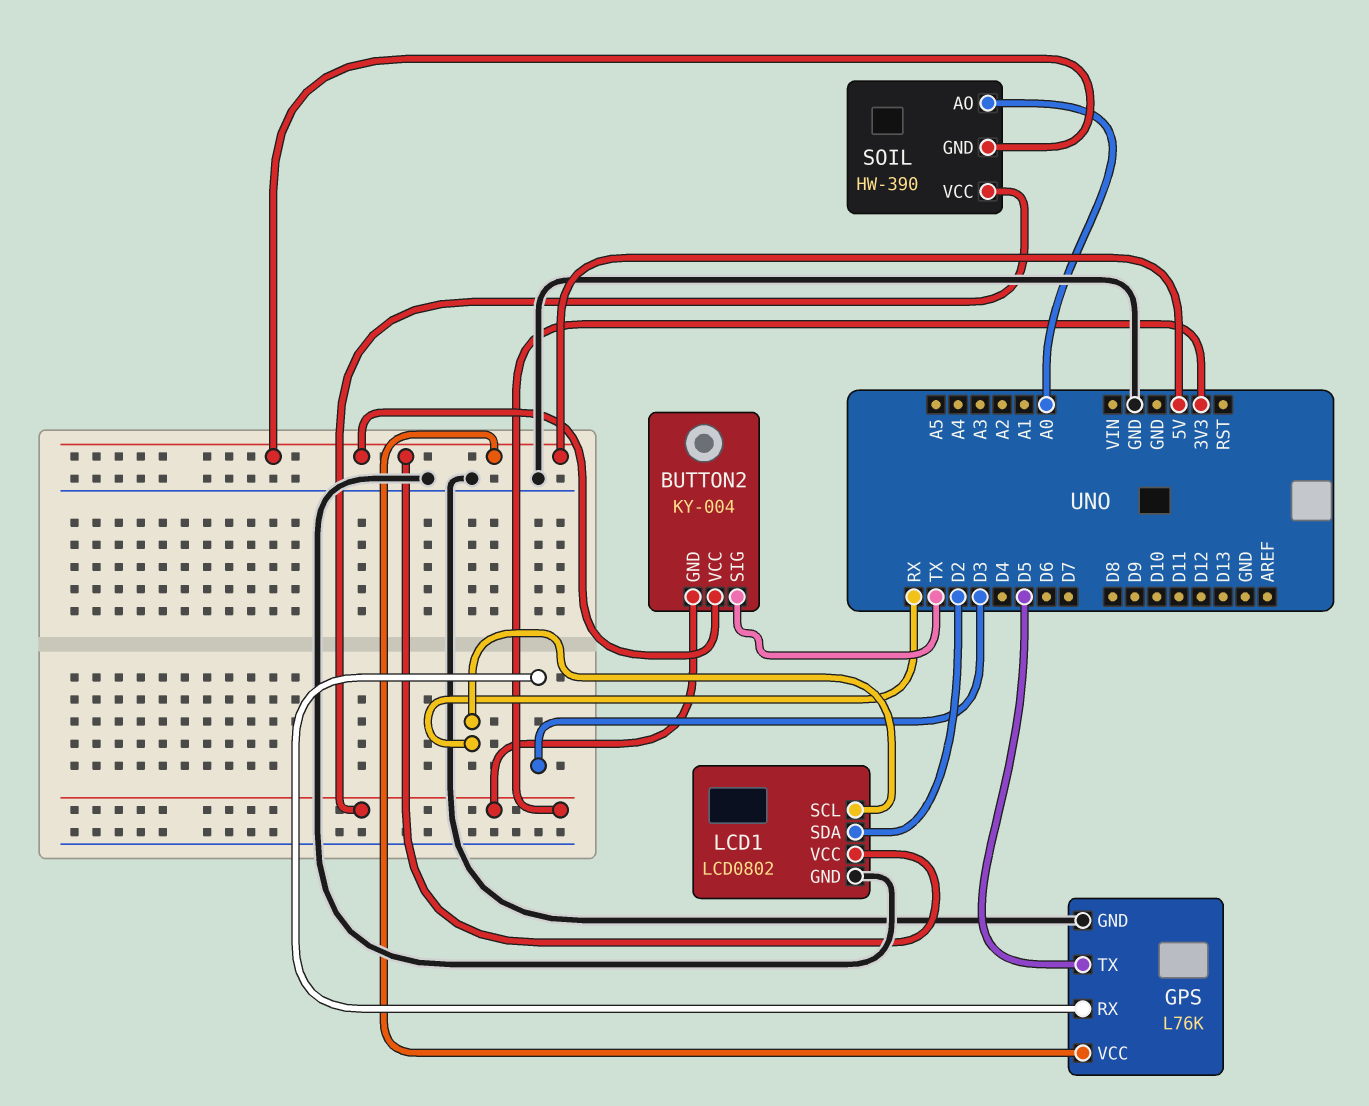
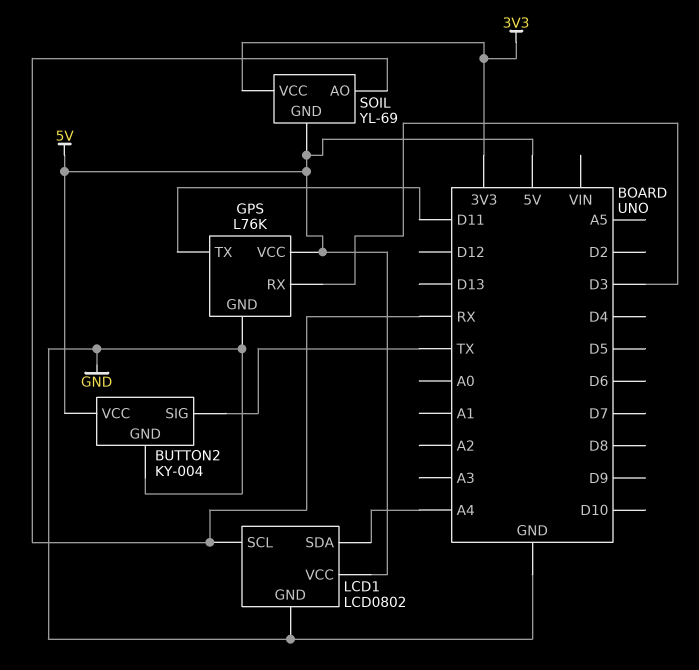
BUTTON2 pin GND: 3V3 -> GND
GPS pin TX: D5 -> D11
LCD1 pin SDA: D2 -> A4
SOIL: HW-390 -> YL-69
SOIL pin AO: A0 -> RX

